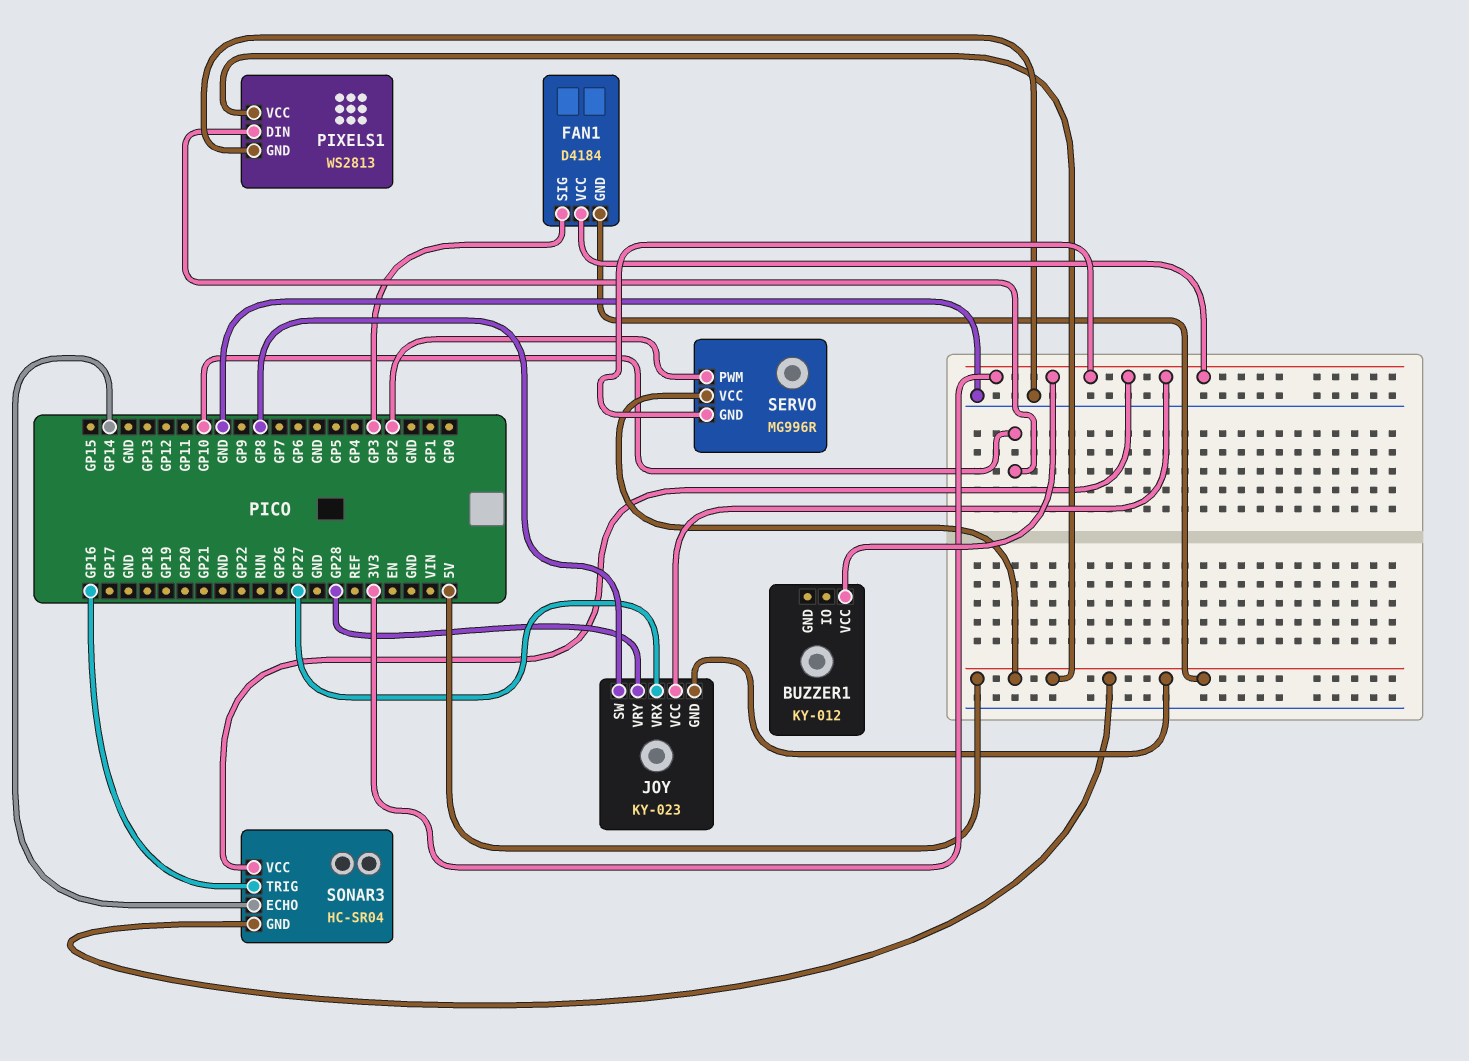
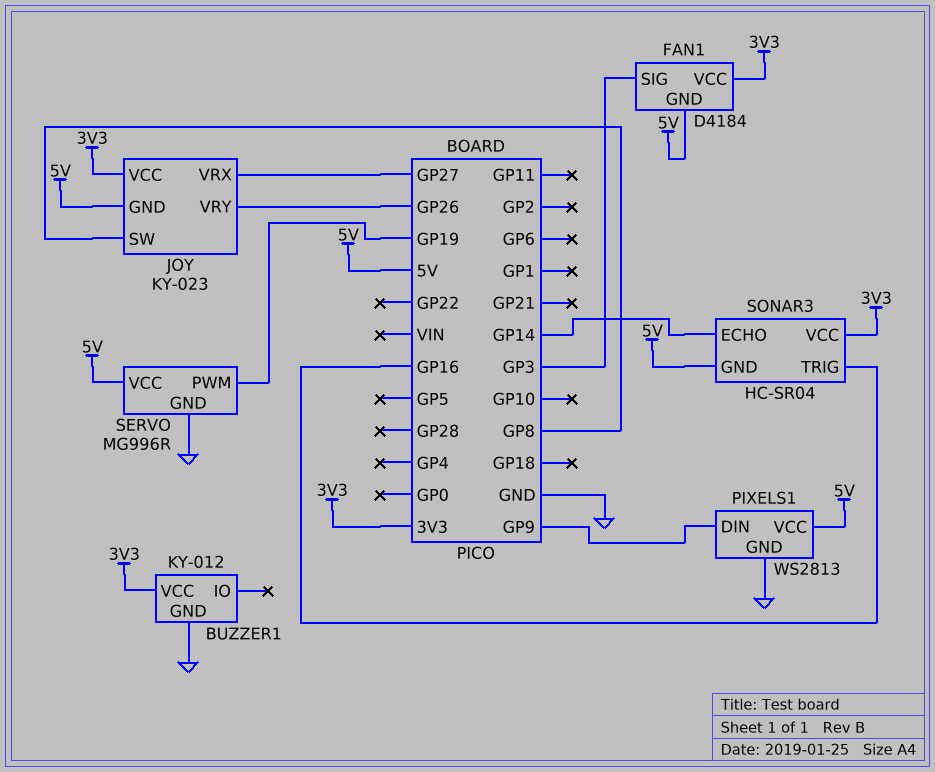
BUZZER1 pin GND: none -> GND
JOY pin VRY: GP28 -> GP26
PIXELS1 pin DIN: GP10 -> GP9
SERVO pin GND: 3V3 -> GND
SERVO pin PWM: GP2 -> GP19

